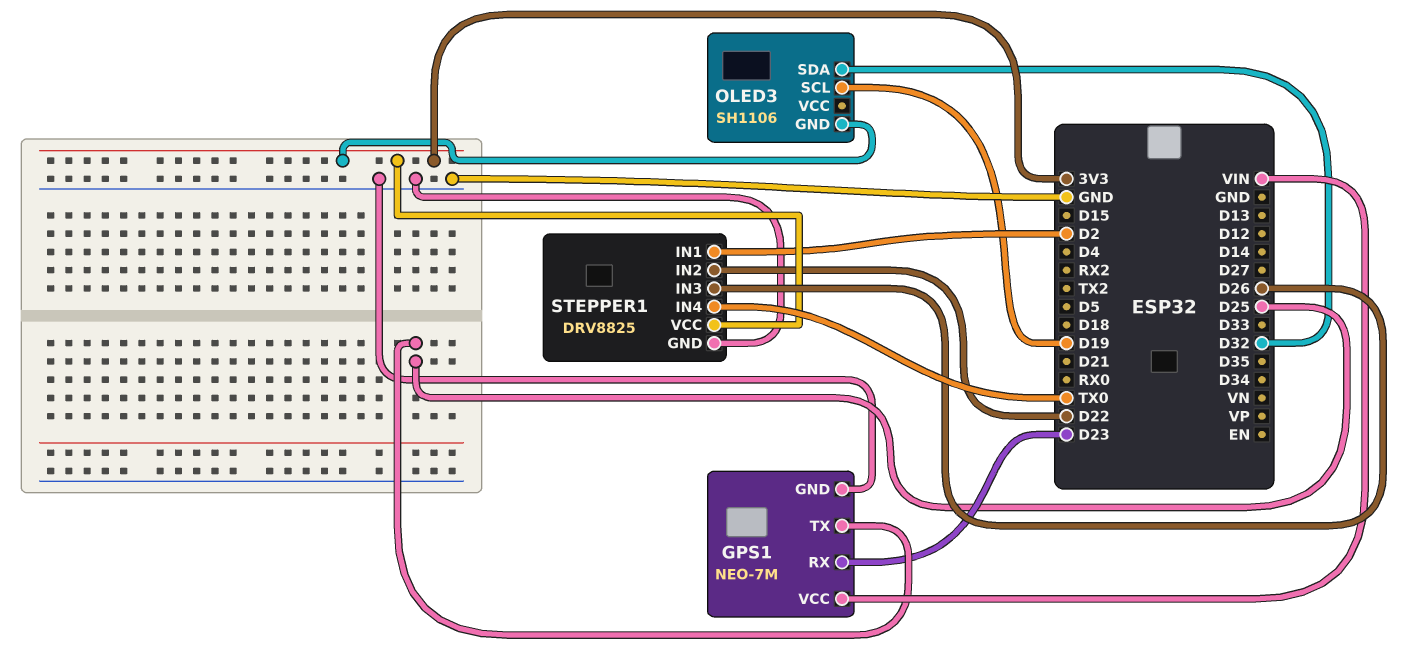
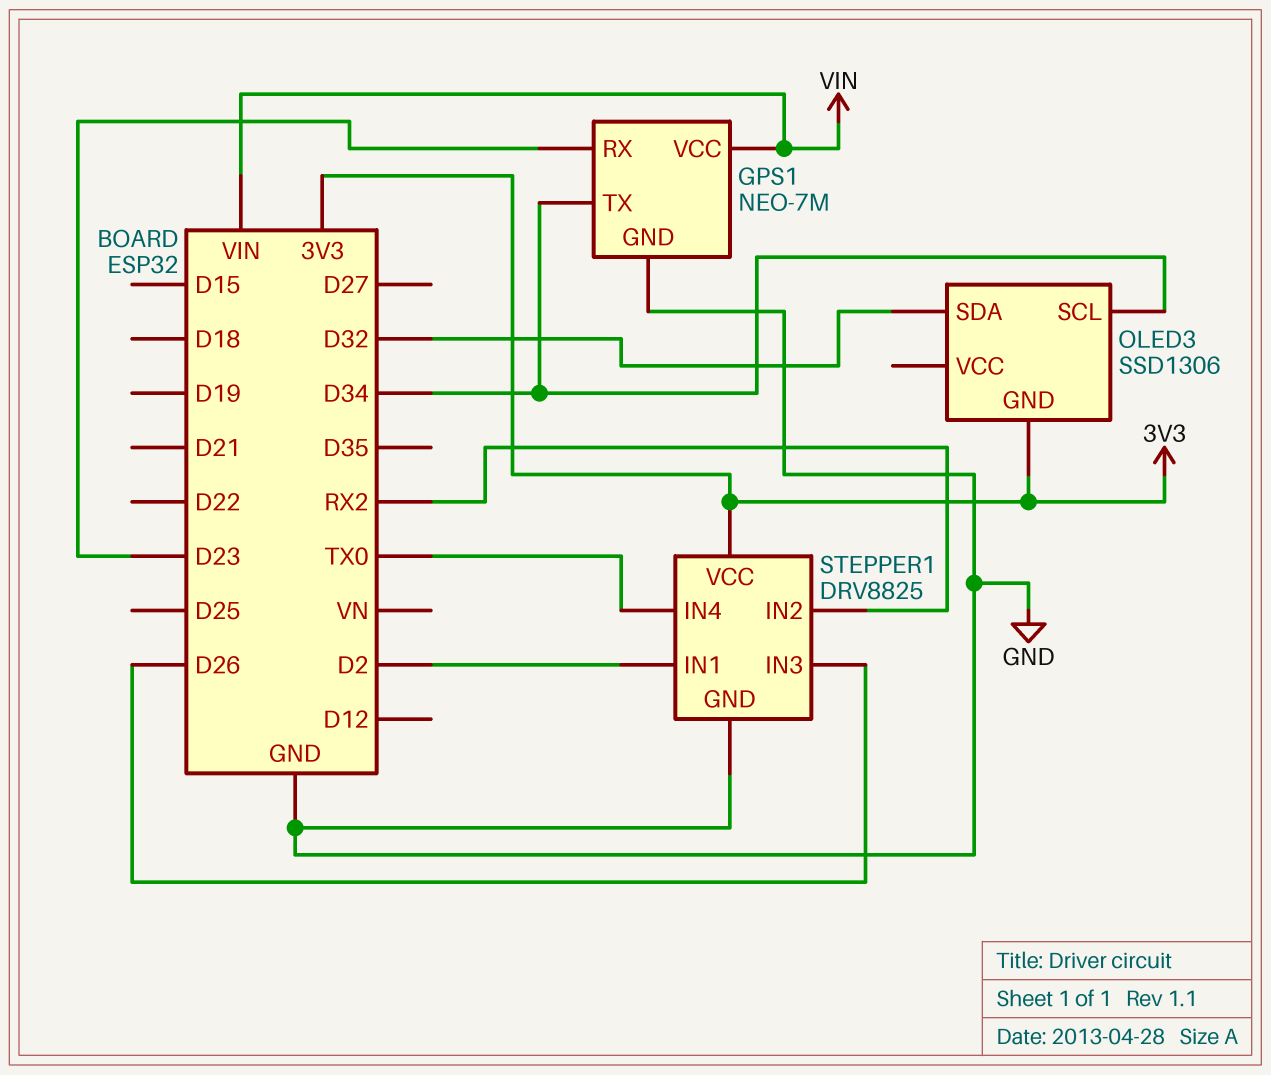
GPS1 pin TX: D25 -> D34
OLED3: SH1106 -> SSD1306
OLED3 pin SCL: D19 -> D34
STEPPER1 pin IN2: D22 -> RX2

